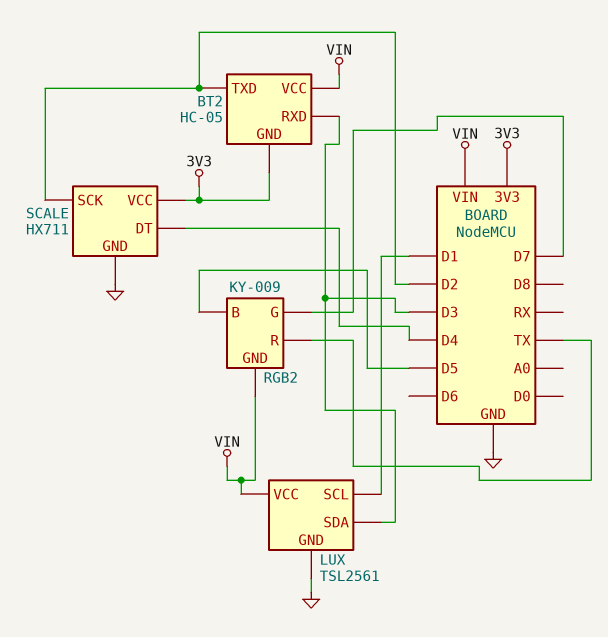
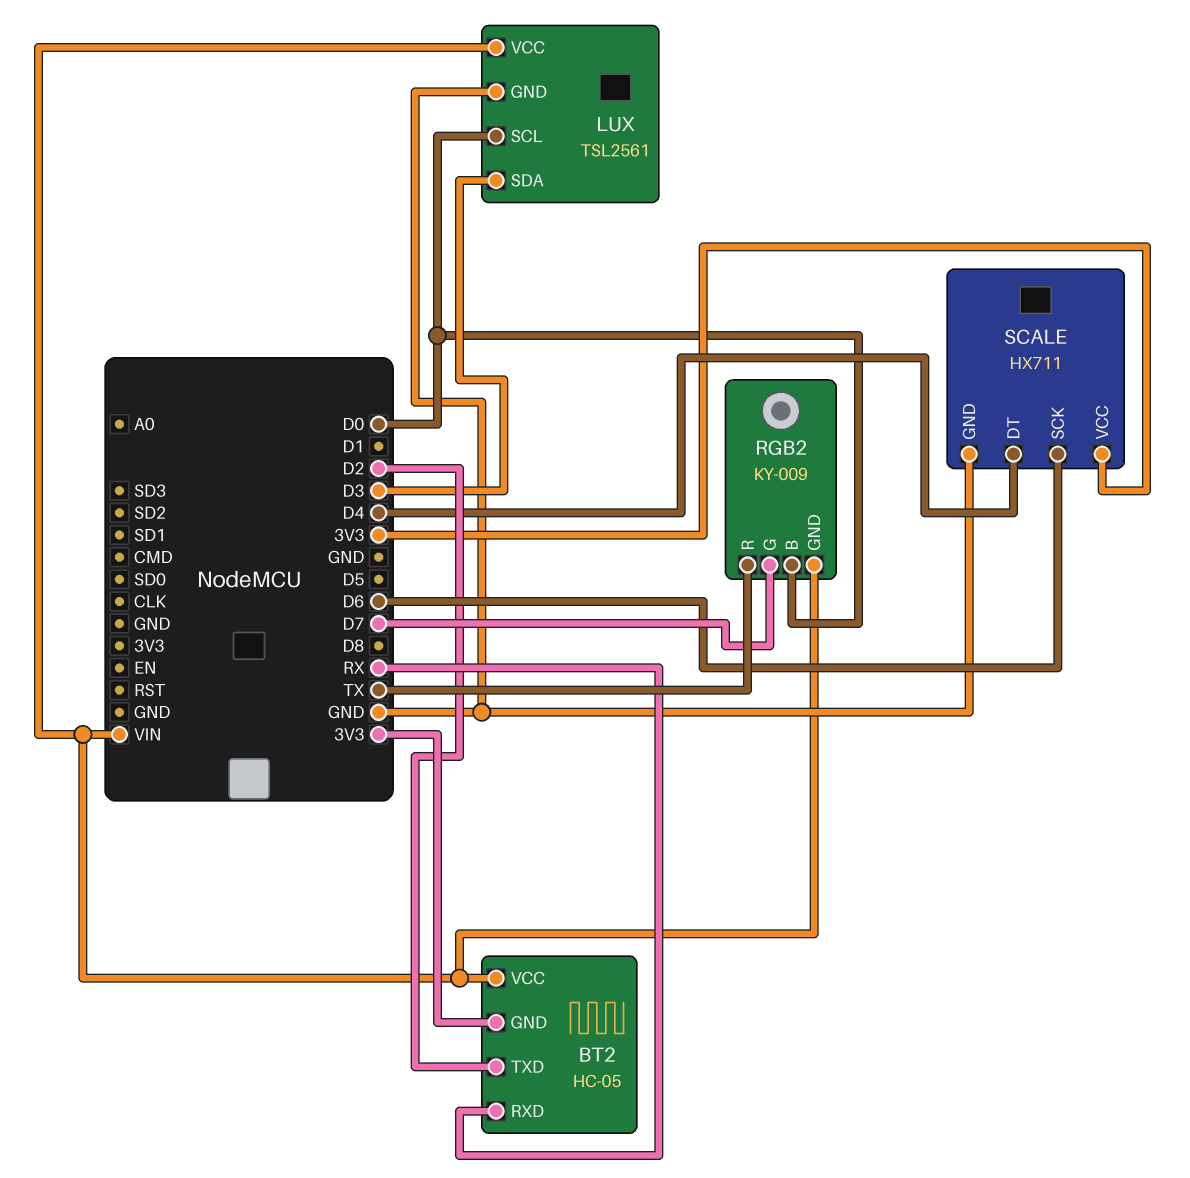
BT2 pin RXD: D3 -> RX
LUX pin SCL: D1 -> D0
RGB2 pin B: D5 -> D0
SCALE pin SCK: D2 -> D6

